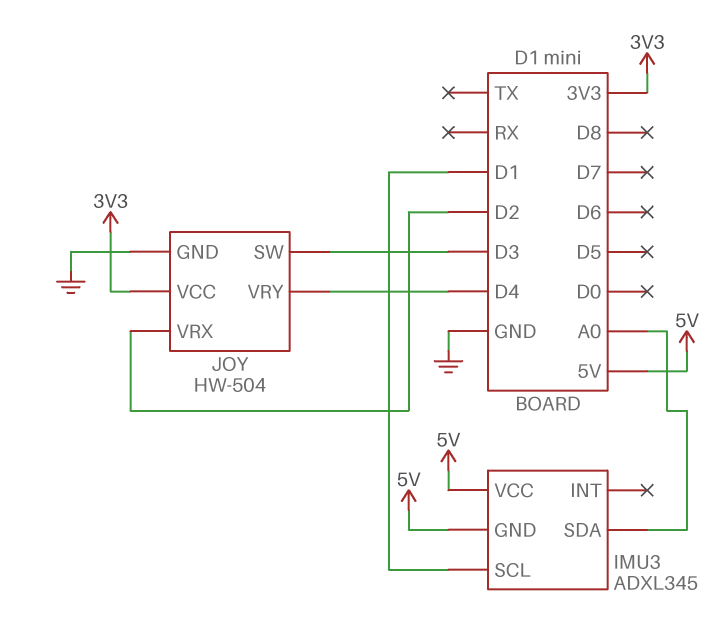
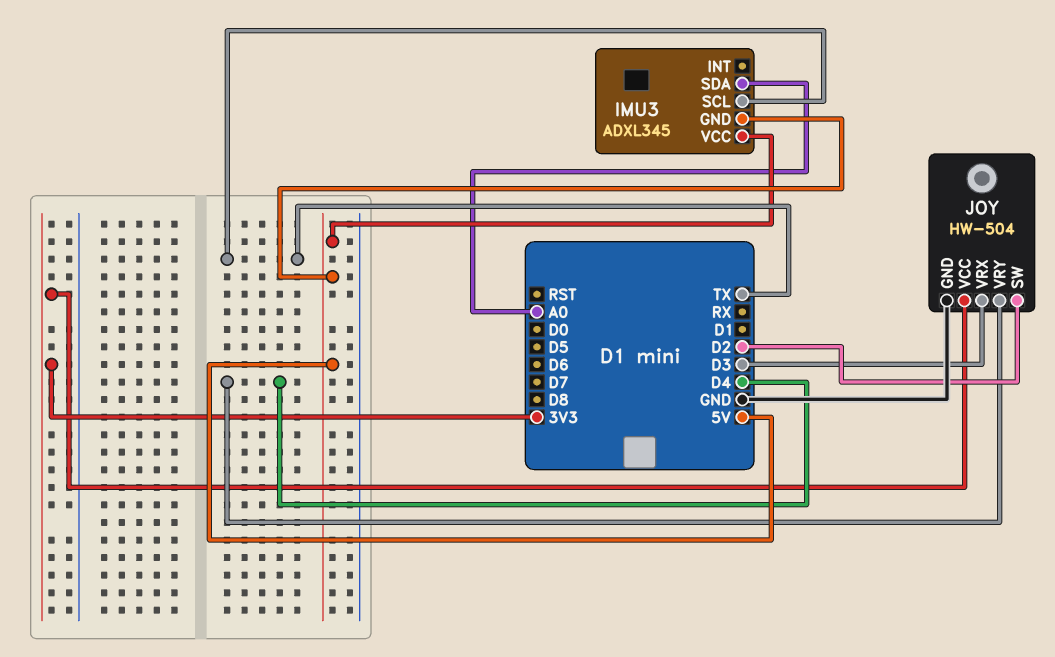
IMU3 pin SCL: D1 -> TX
JOY pin SW: D3 -> D2
JOY pin VRX: D2 -> D3

